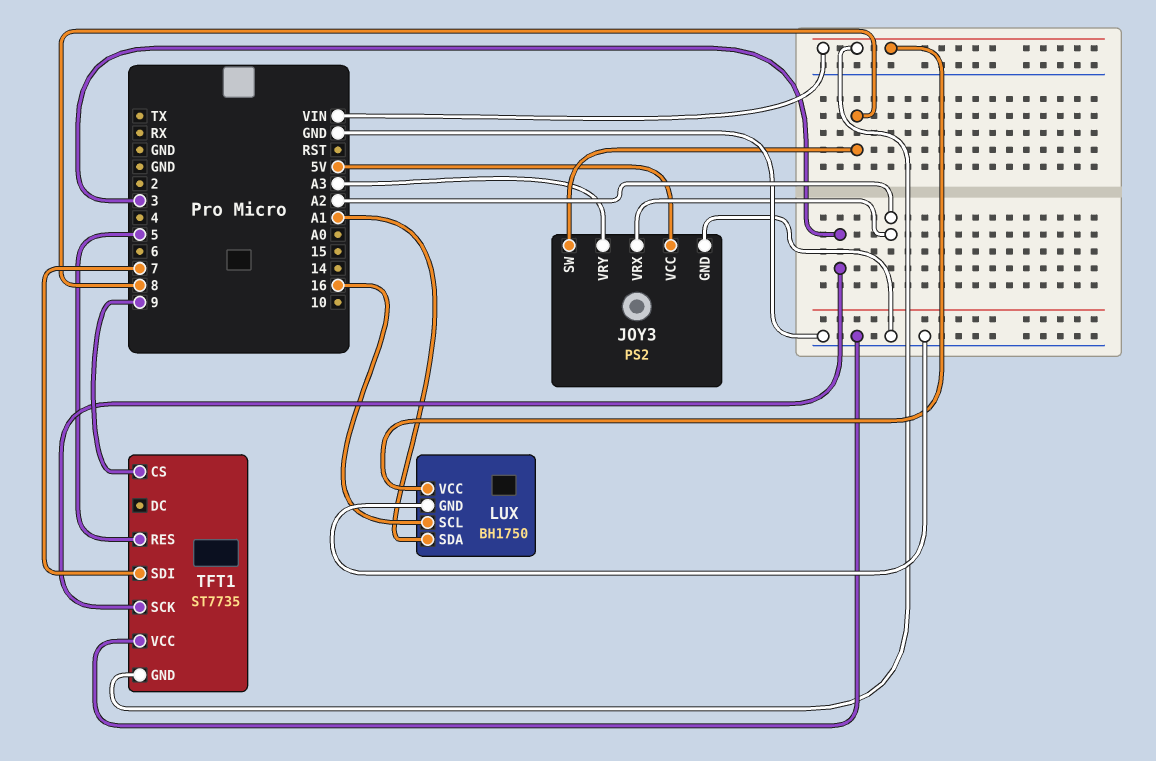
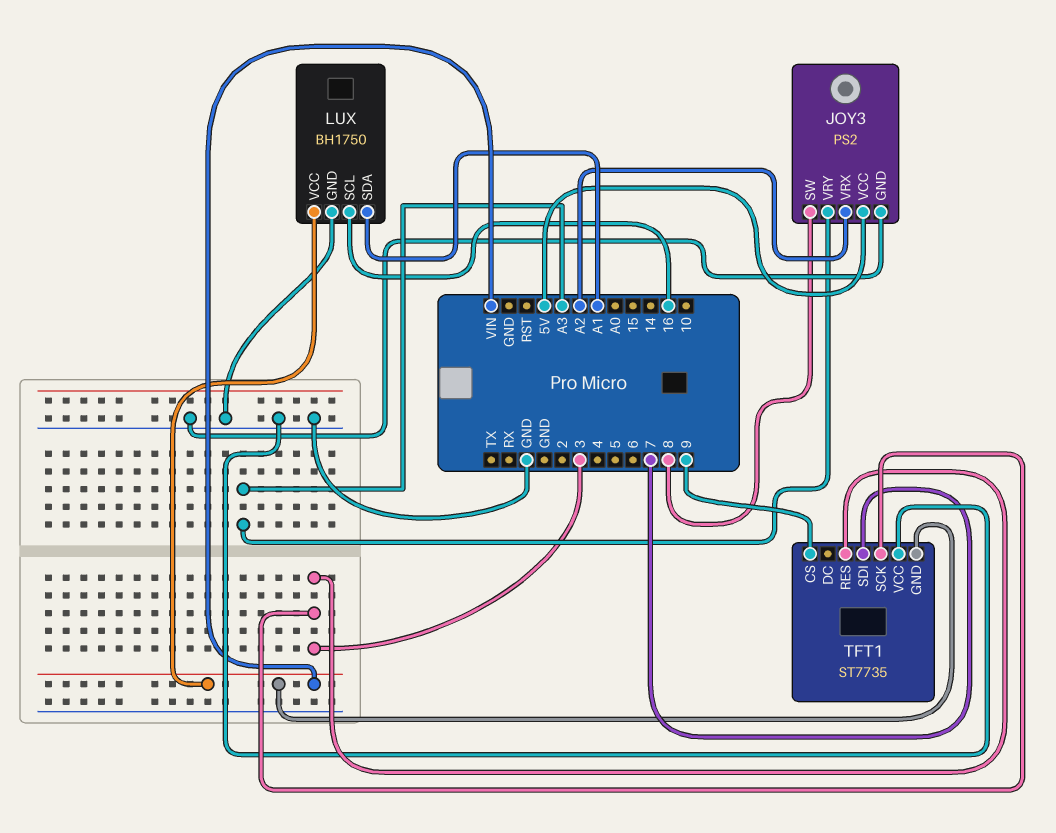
TFT1 pin RES: 5 -> 3

